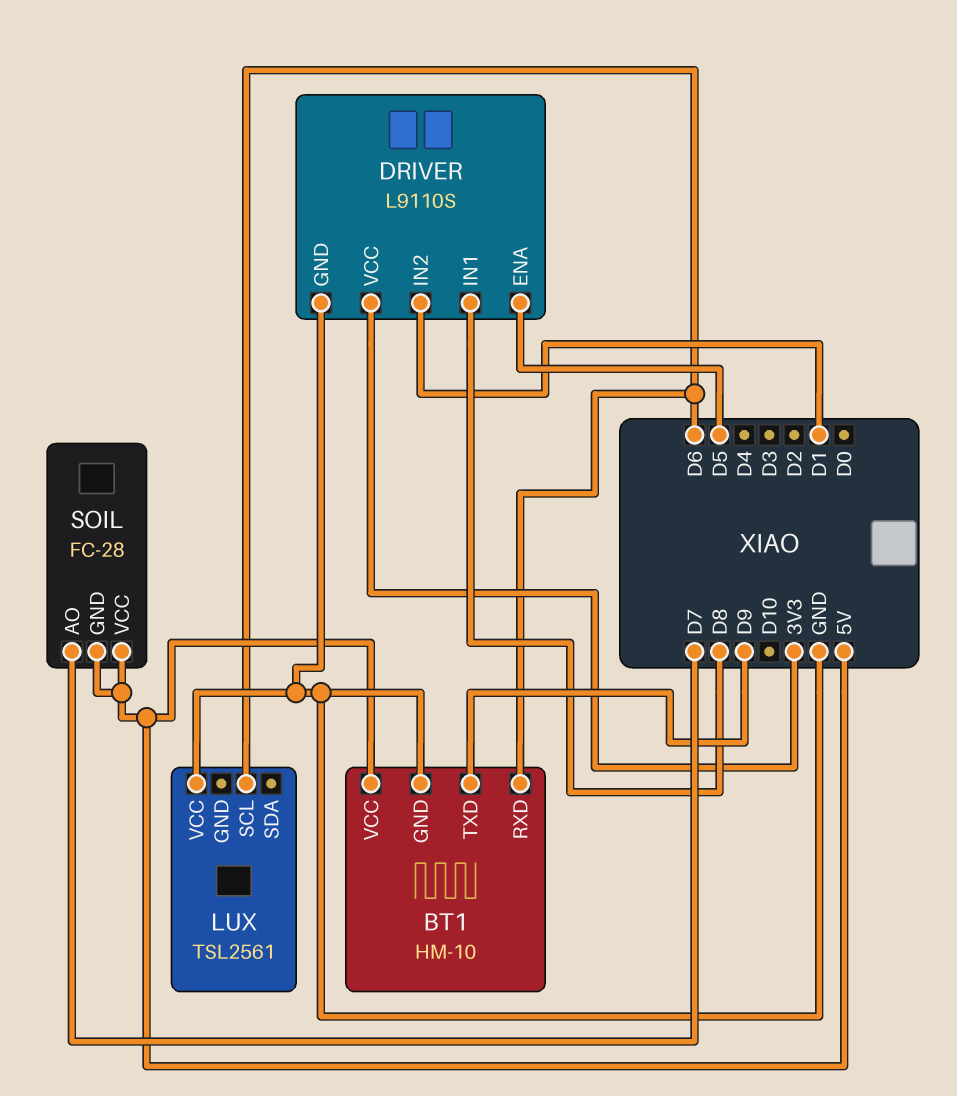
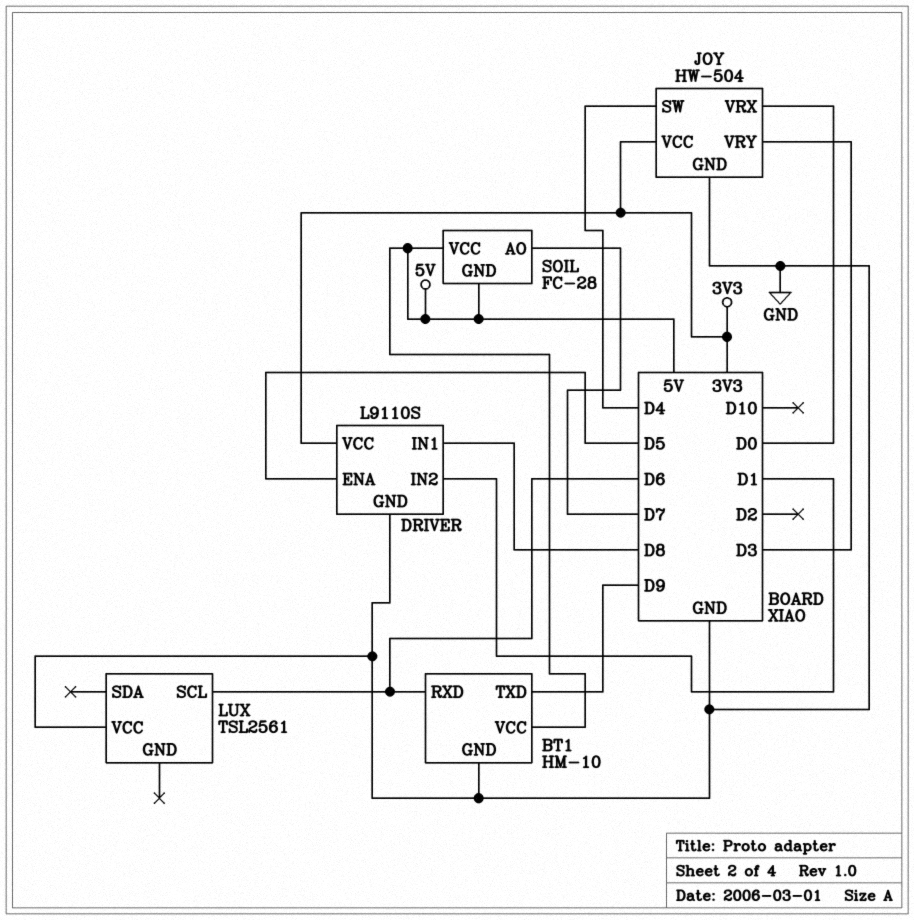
JOY: none -> HW-504
JOY pin GND: none -> GND
JOY pin SW: none -> D4
JOY pin VCC: none -> 3V3
JOY pin VRX: none -> D0
JOY pin VRY: none -> D3

